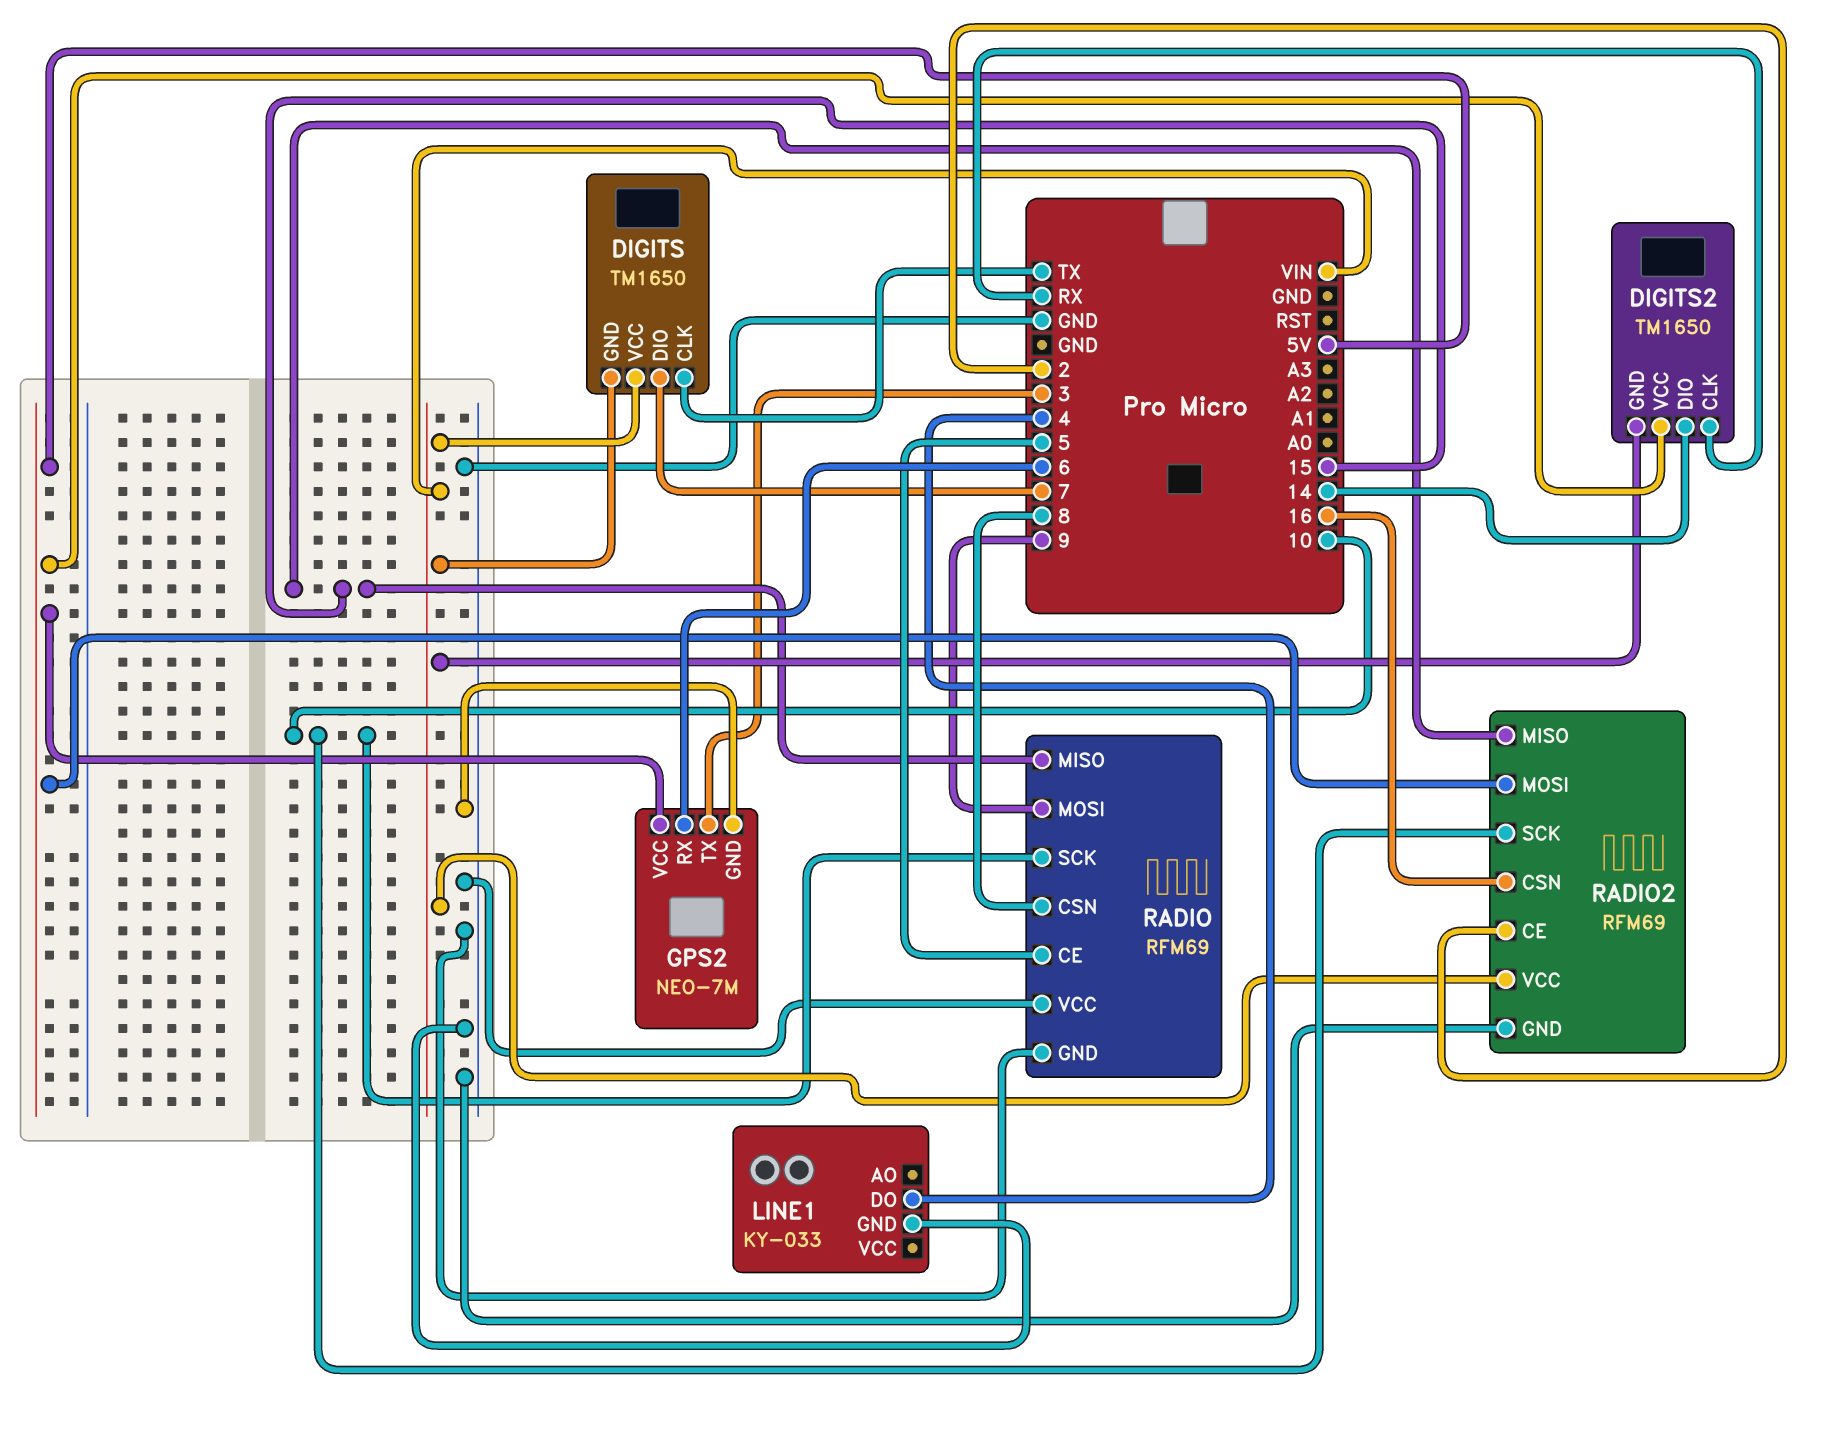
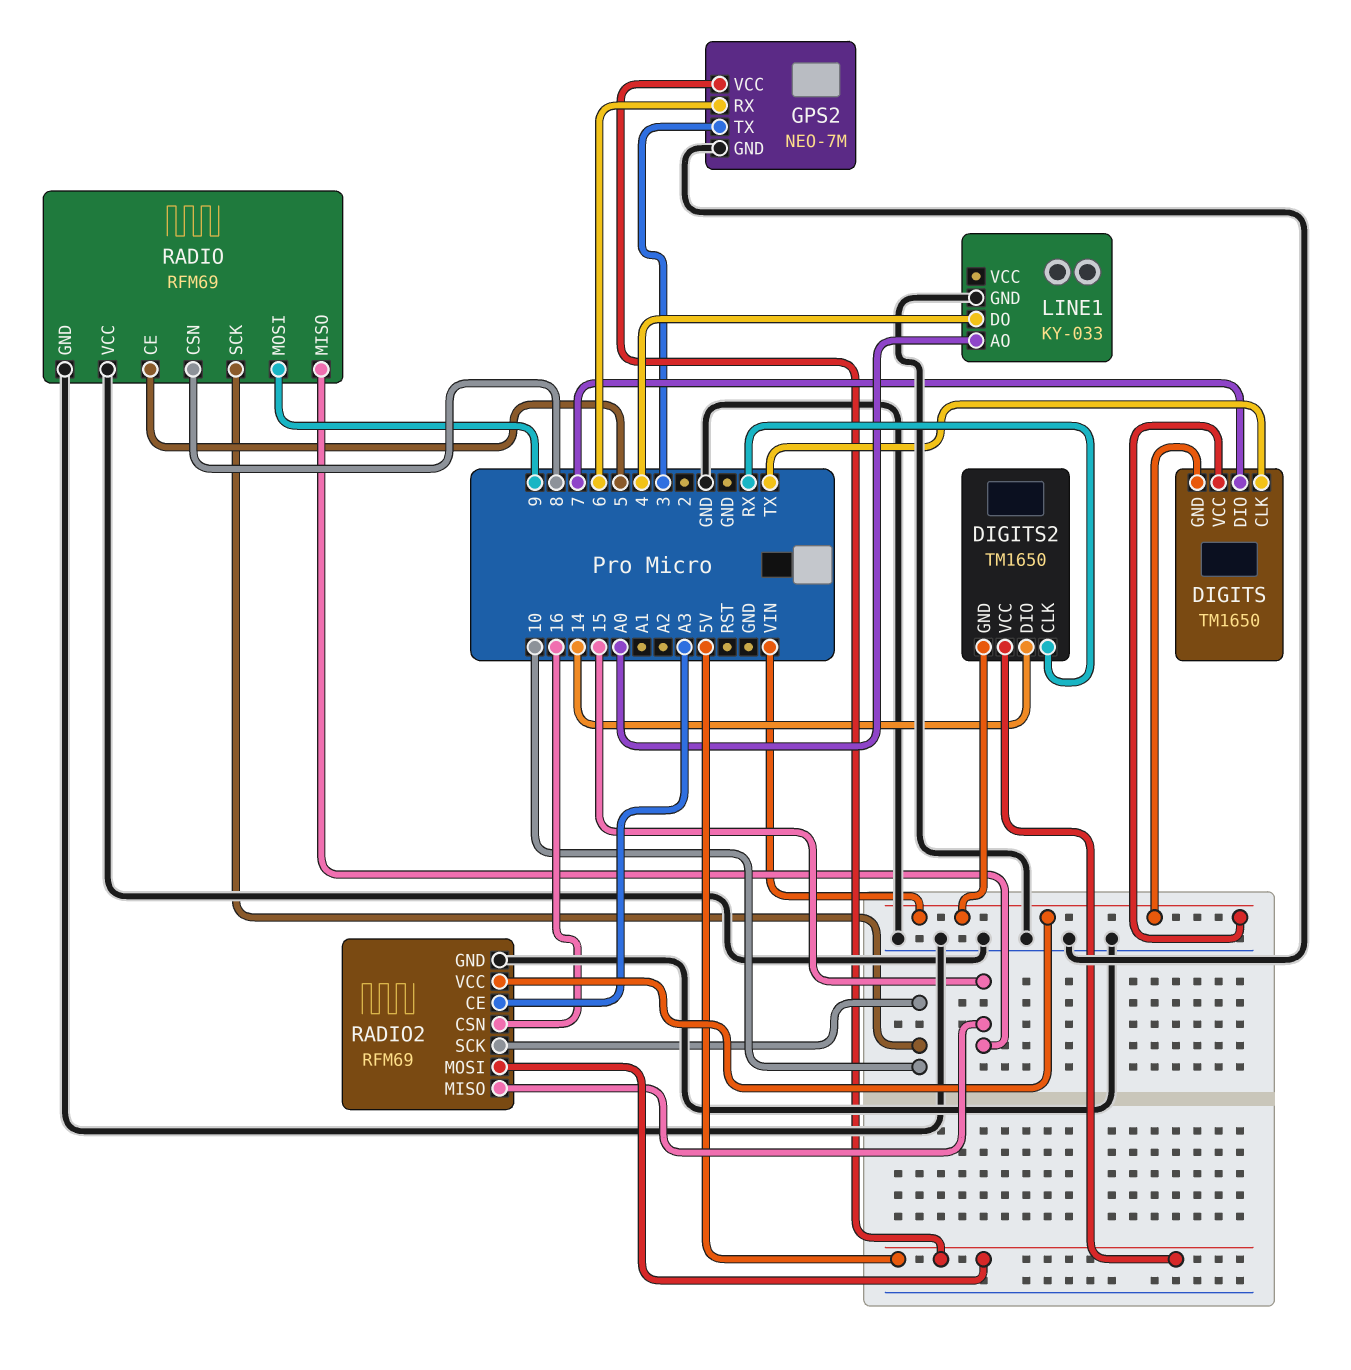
LINE1 pin AO: none -> A0
RADIO2 pin CE: 2 -> A3

